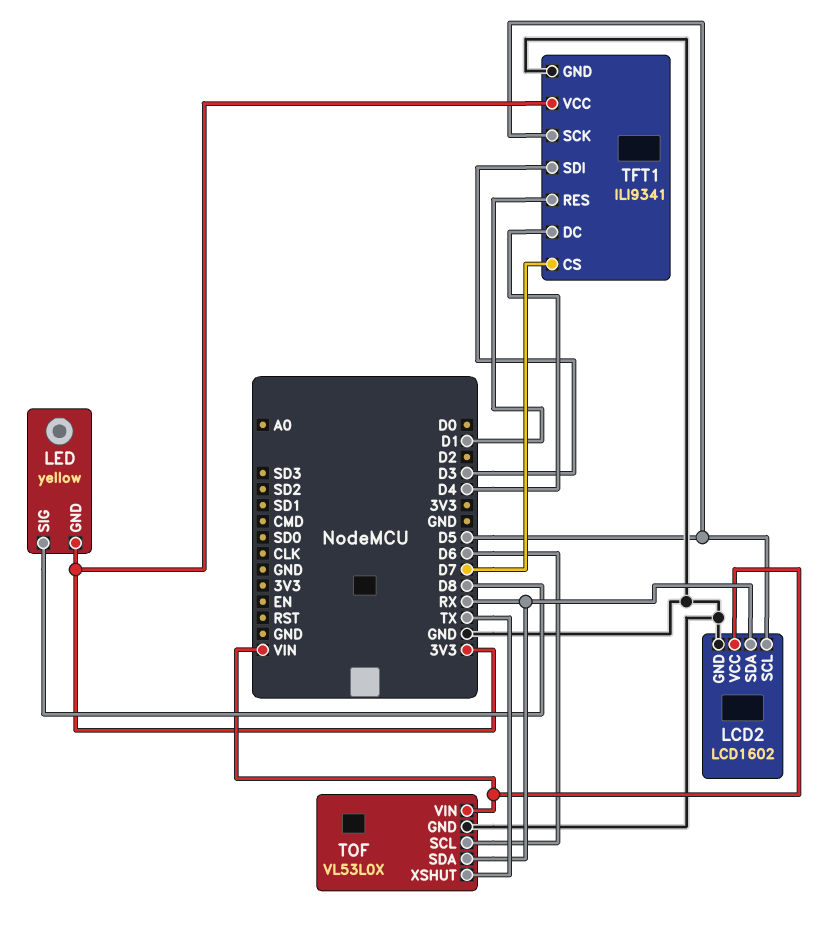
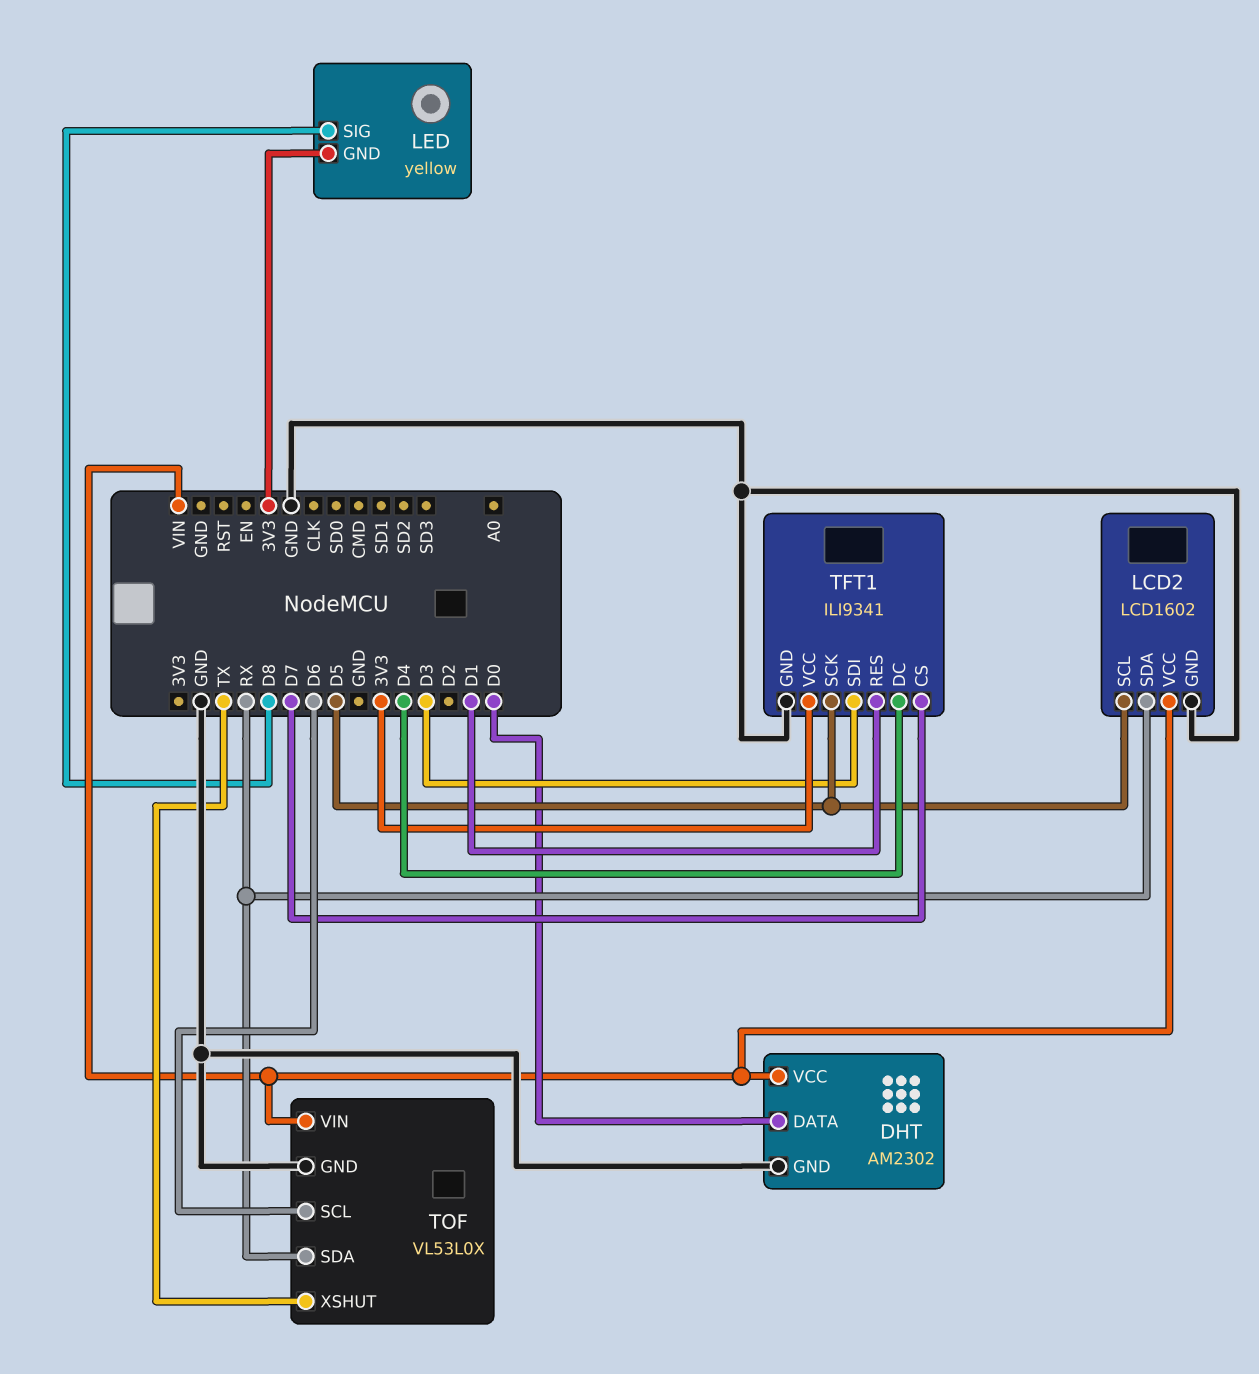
DHT: none -> AM2302
DHT pin DATA: none -> D0
DHT pin GND: none -> GND
DHT pin VCC: none -> VIN

